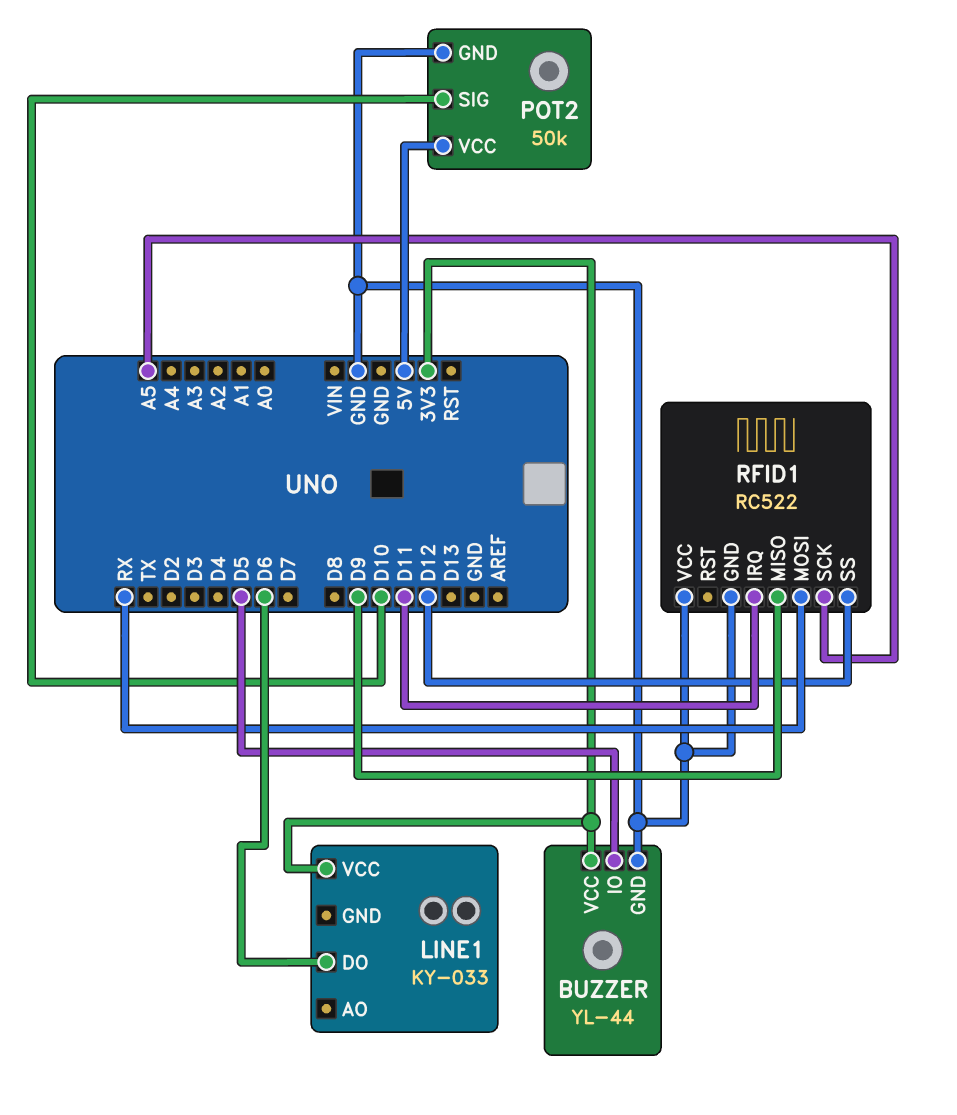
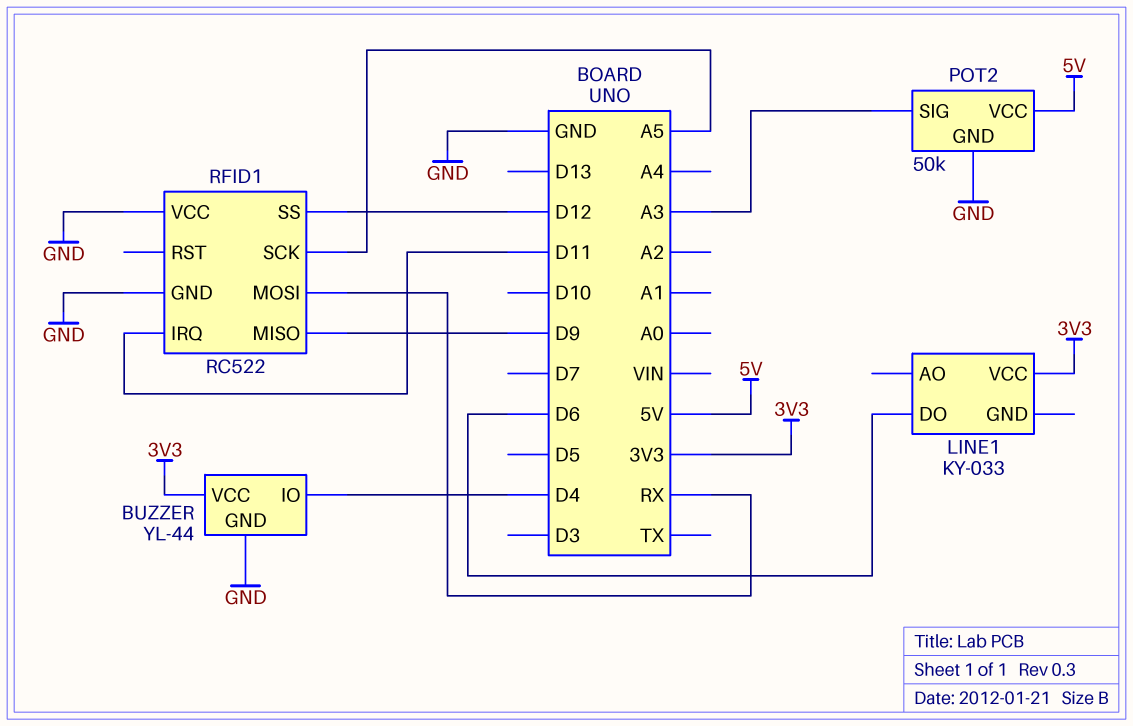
BUZZER pin IO: D5 -> D4
POT2 pin SIG: D10 -> A3

